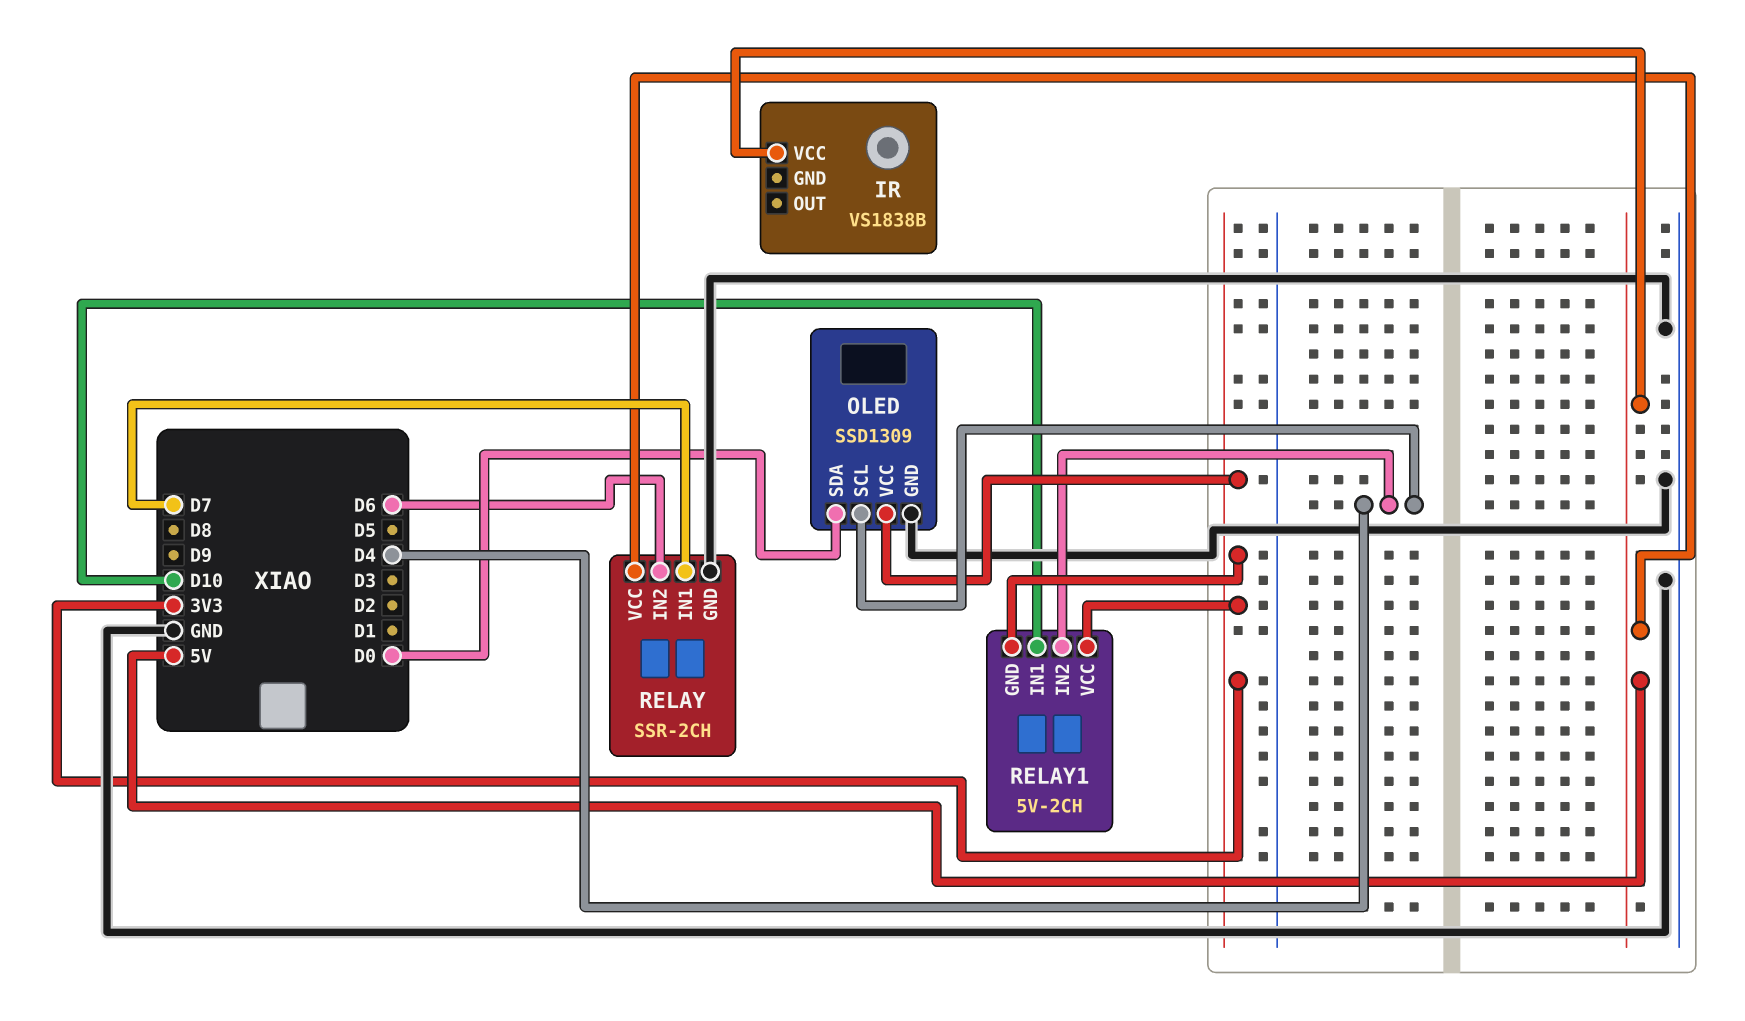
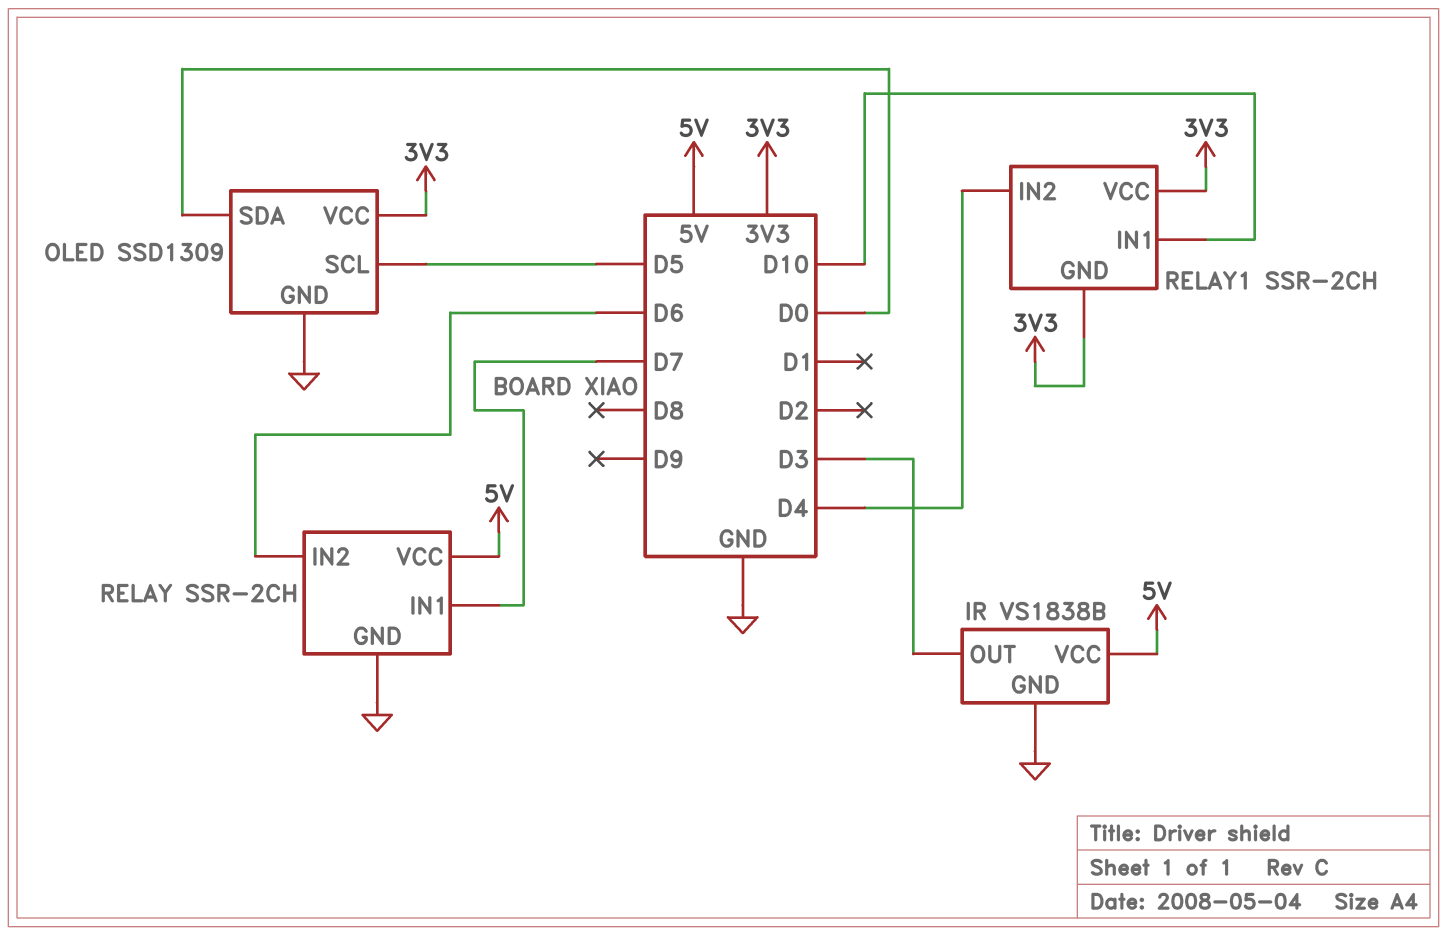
IR pin GND: none -> GND
IR pin OUT: none -> D3
OLED pin SCL: D4 -> D5
RELAY1: 5V-2CH -> SSR-2CH

